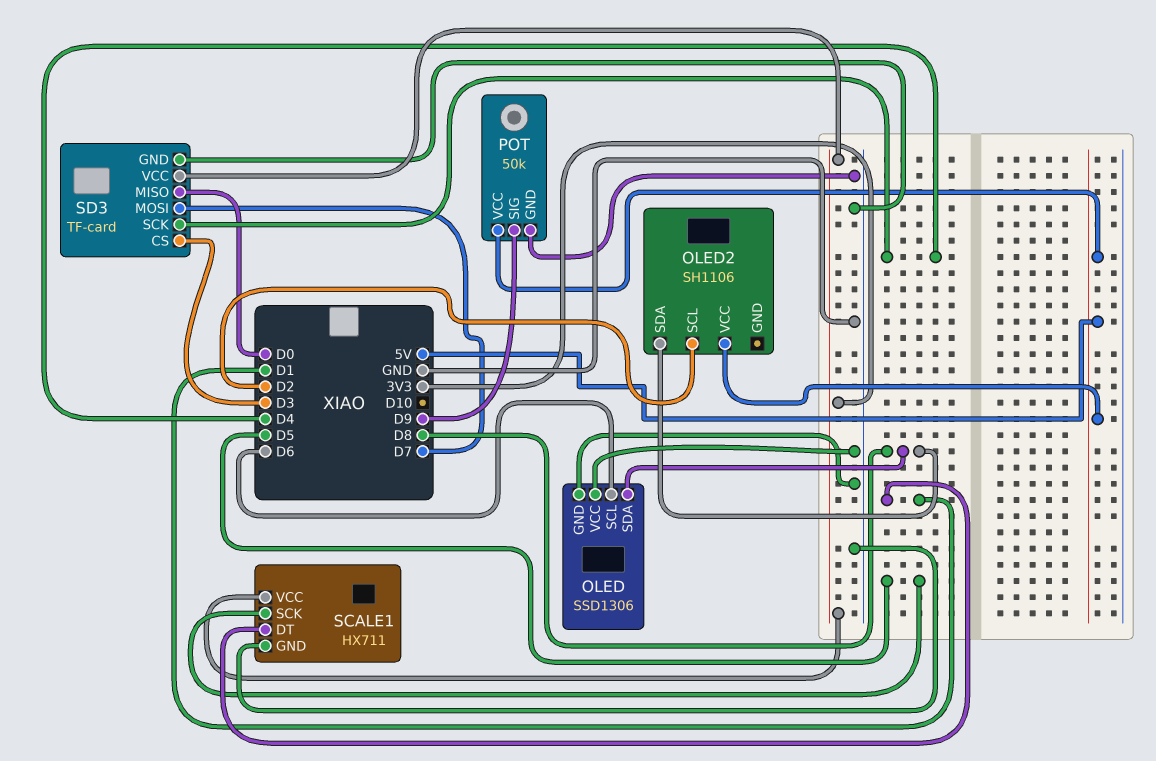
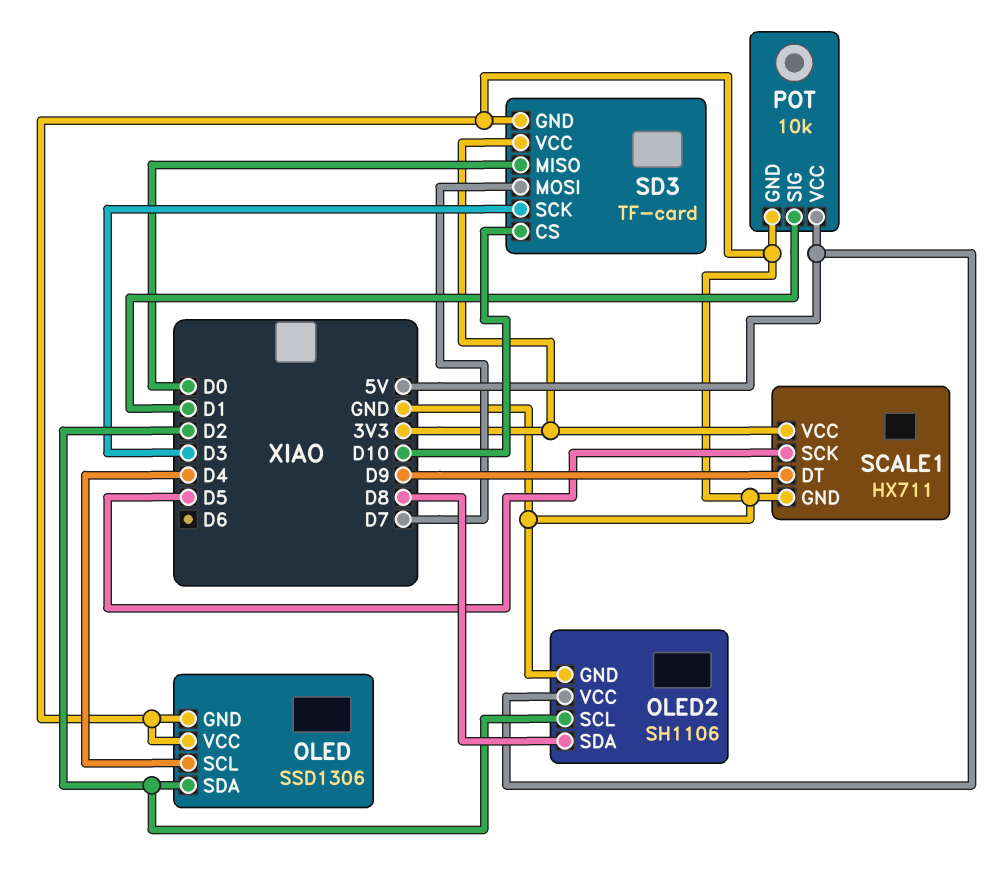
OLED pin SCL: D6 -> D4
OLED pin SDA: D8 -> D2
OLED2 pin GND: none -> GND
POT: 50k -> 10k
POT pin SIG: D9 -> D1
SCALE1 pin DT: D1 -> D9
SD3 pin CS: D3 -> D10
SD3 pin SCK: D4 -> D3

